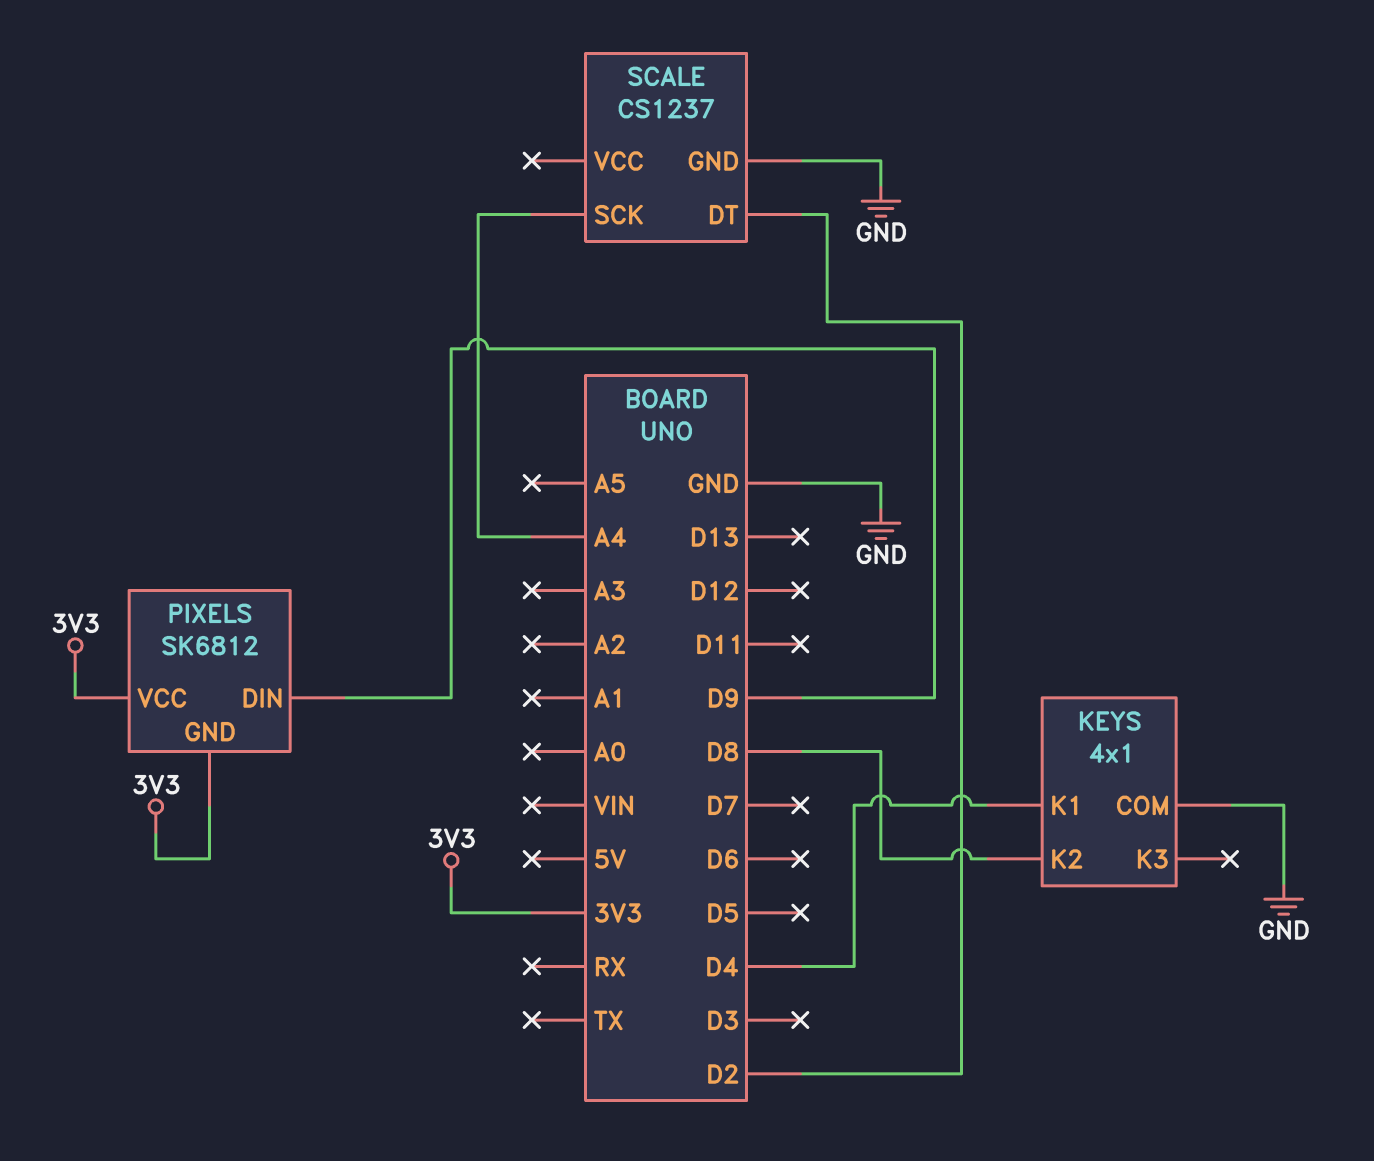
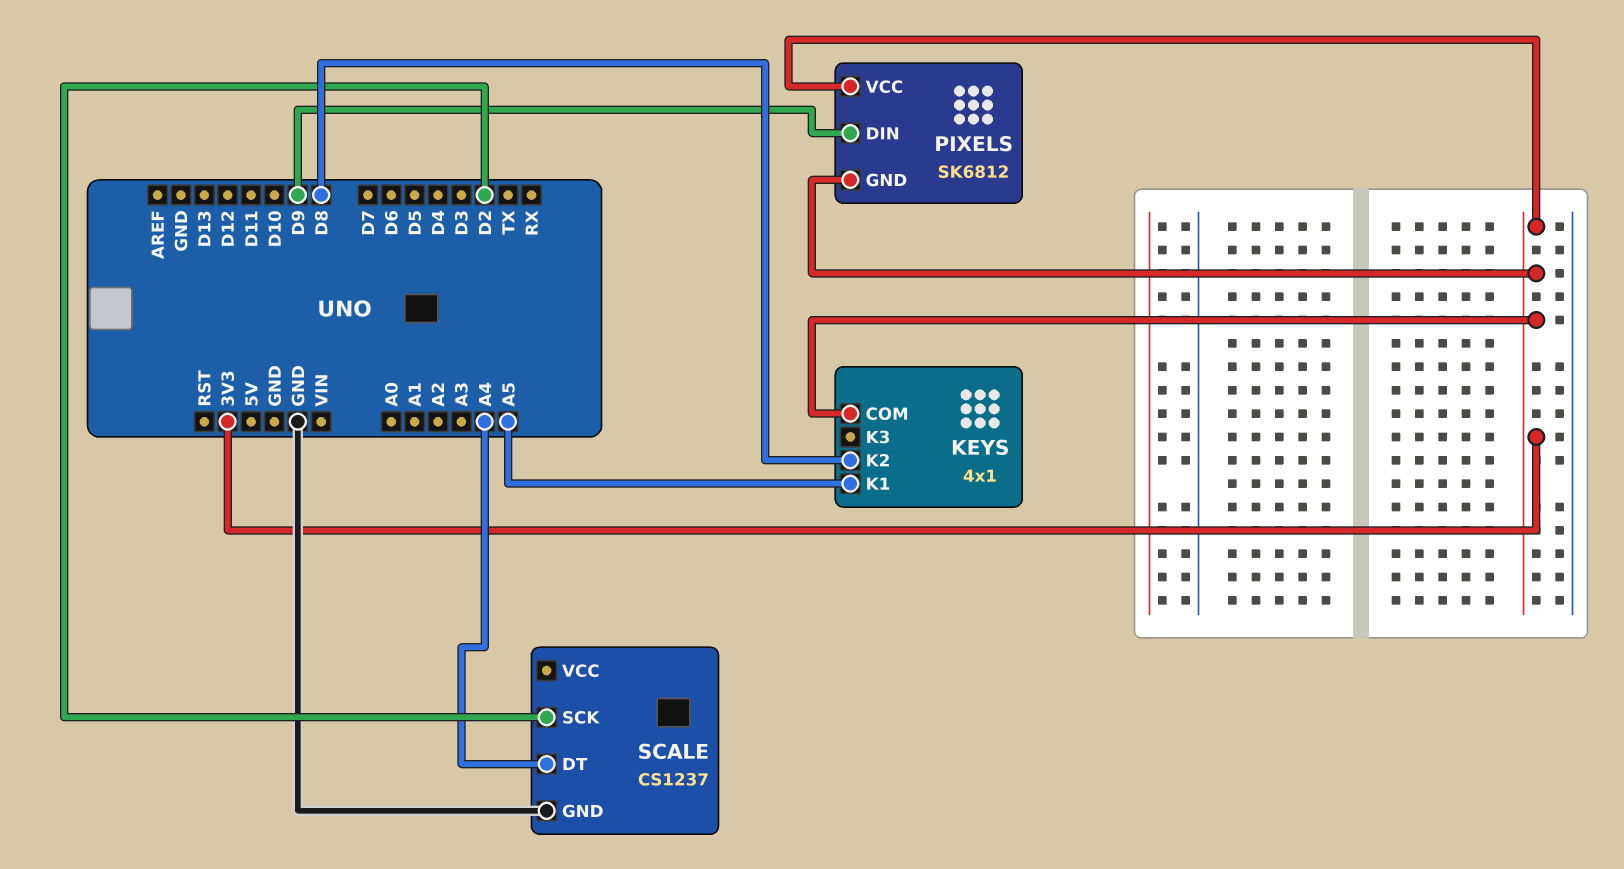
KEYS pin COM: GND -> 3V3
KEYS pin K1: D4 -> A5
SCALE pin DT: D2 -> A4
SCALE pin SCK: A4 -> D2

